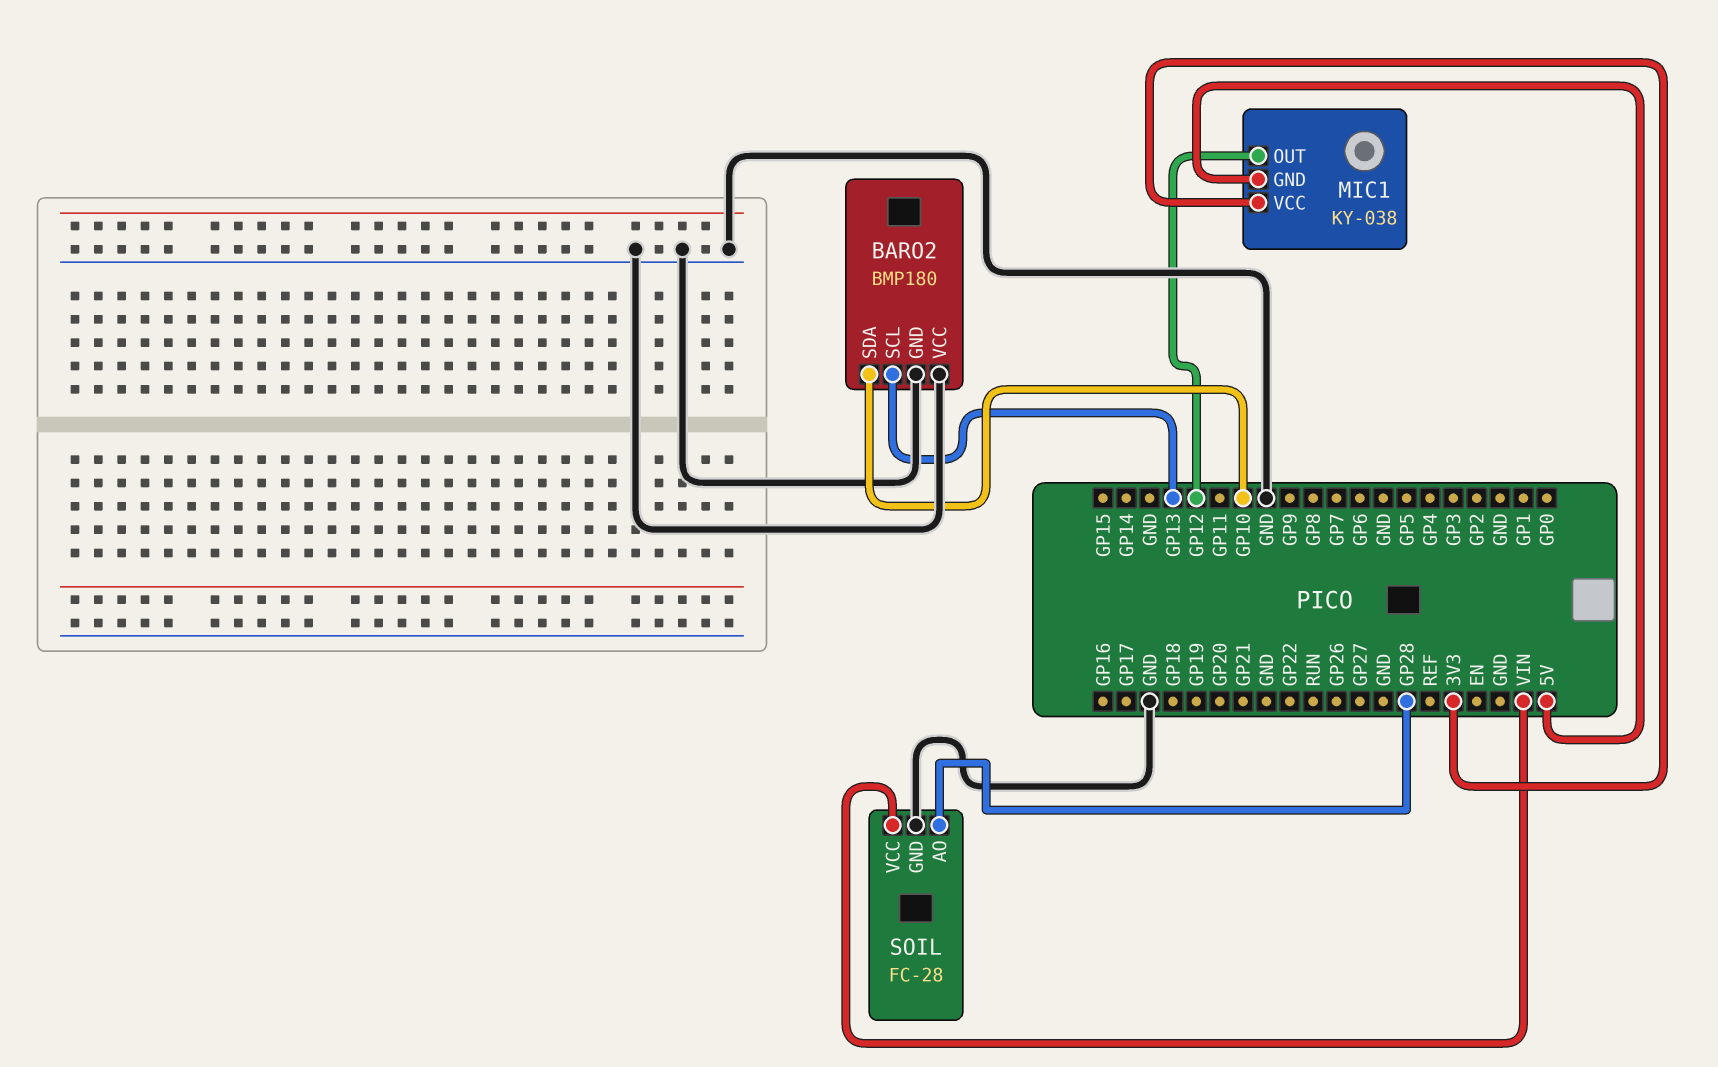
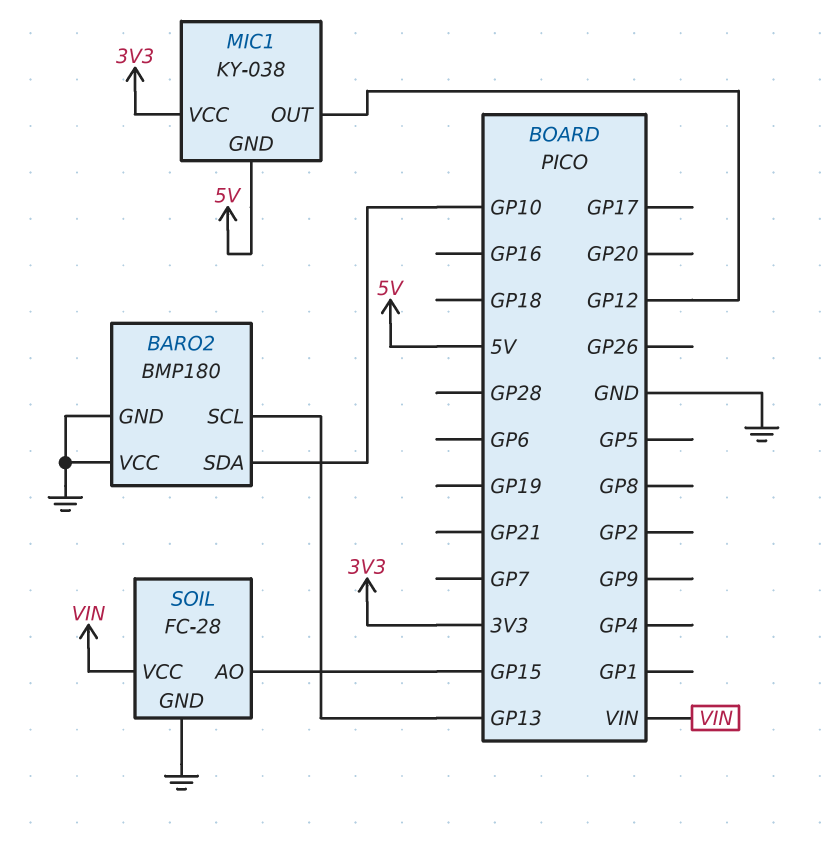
SOIL pin AO: GP28 -> GP15

